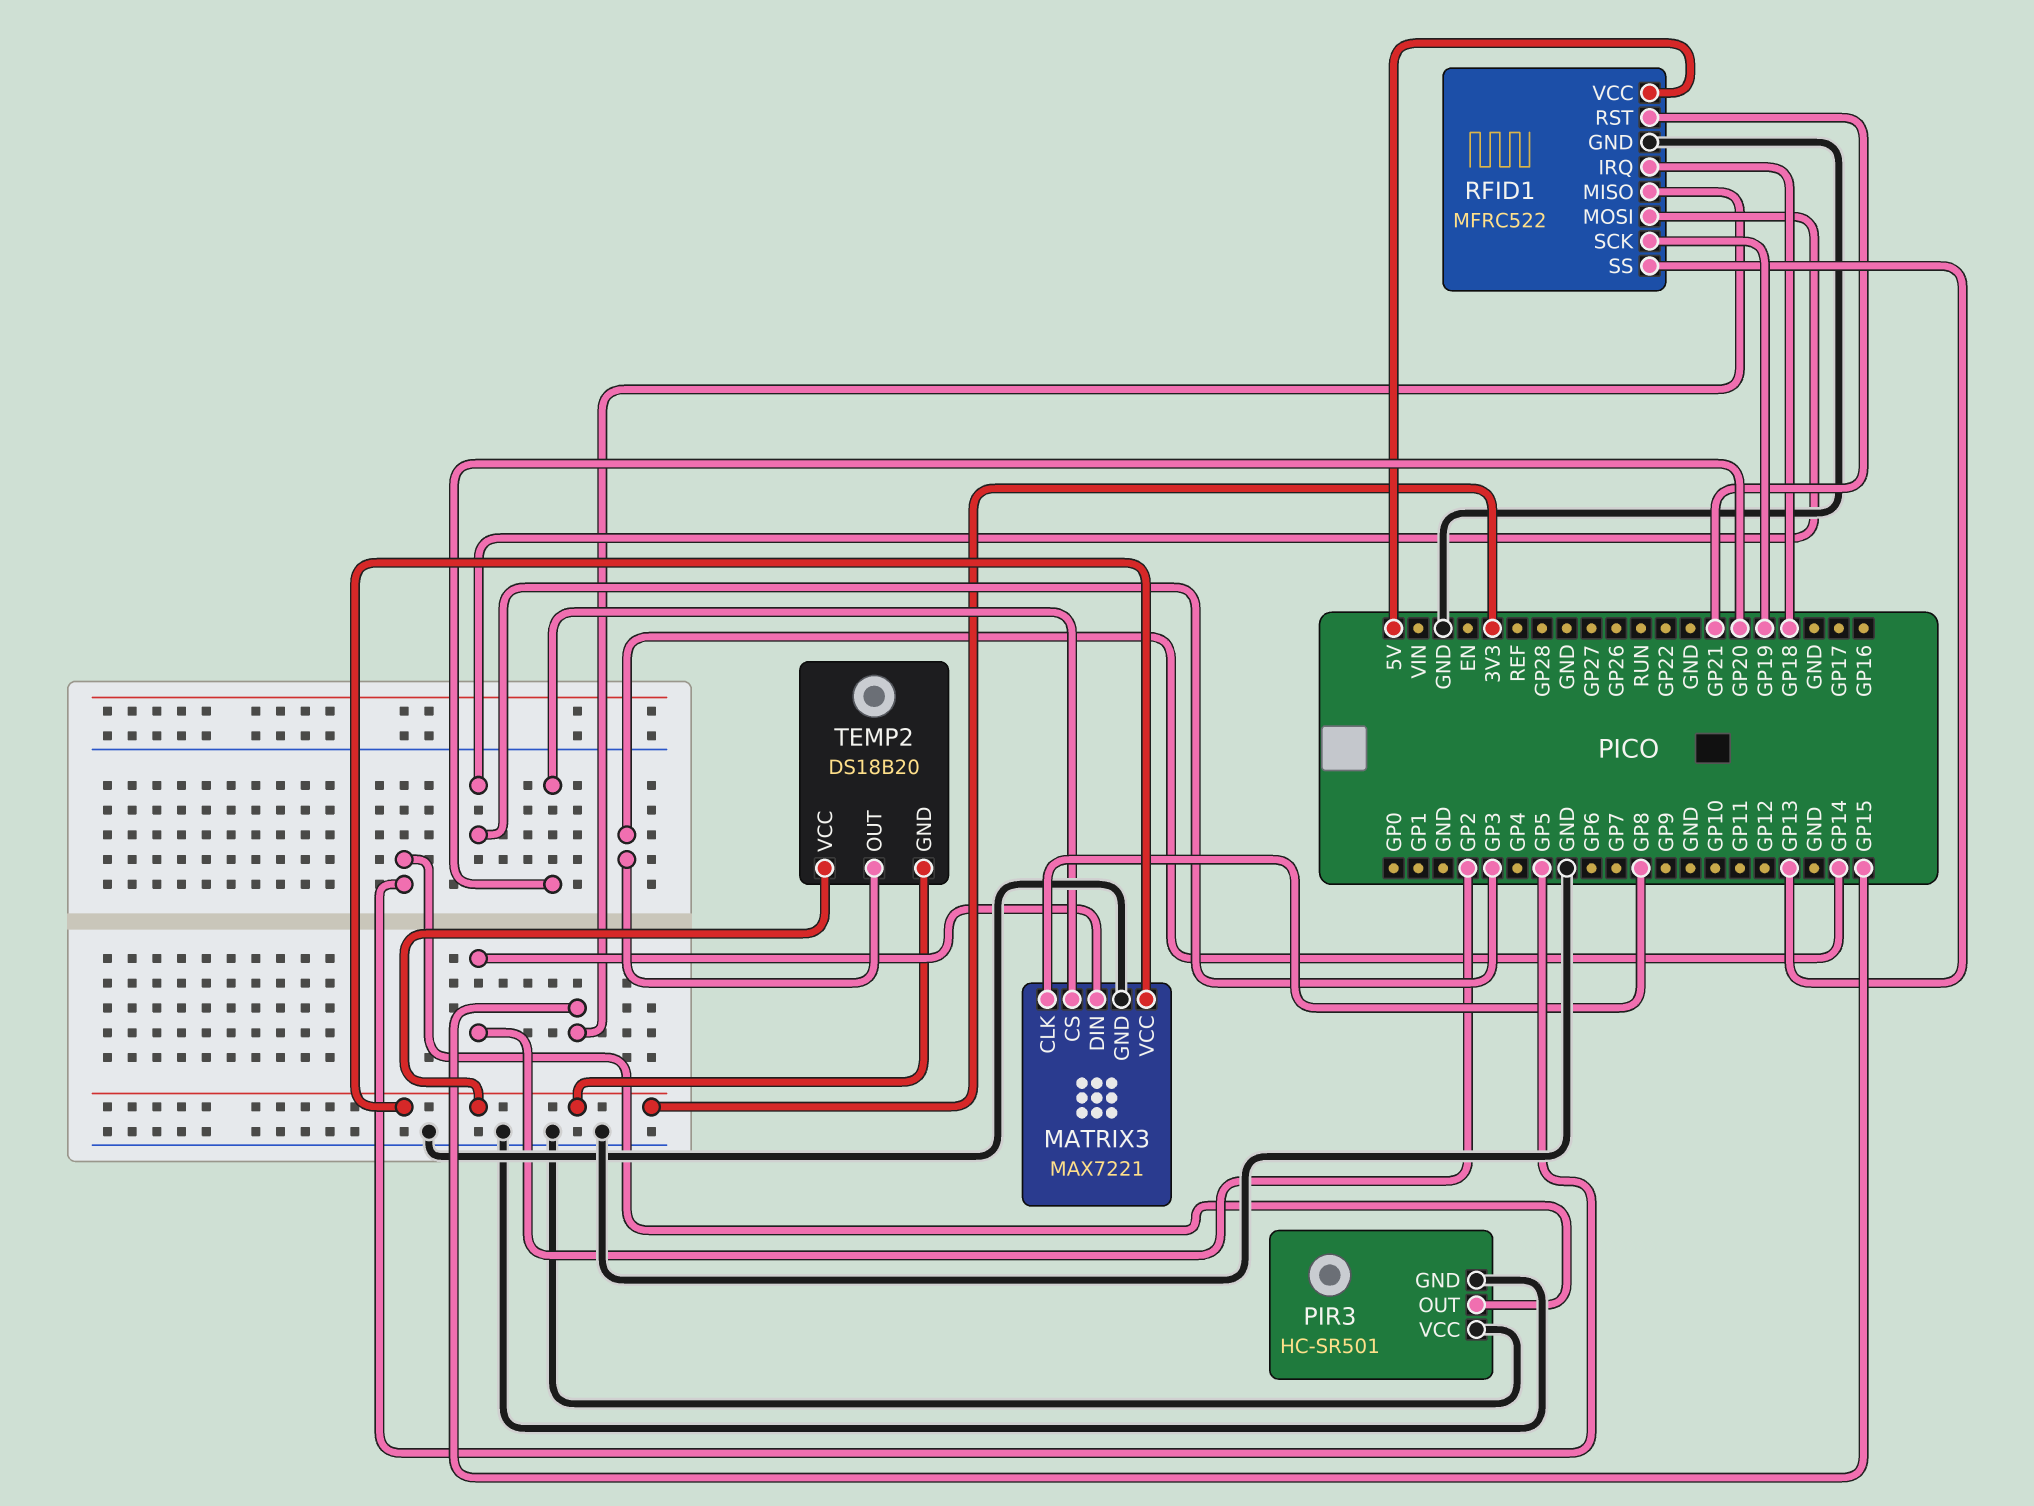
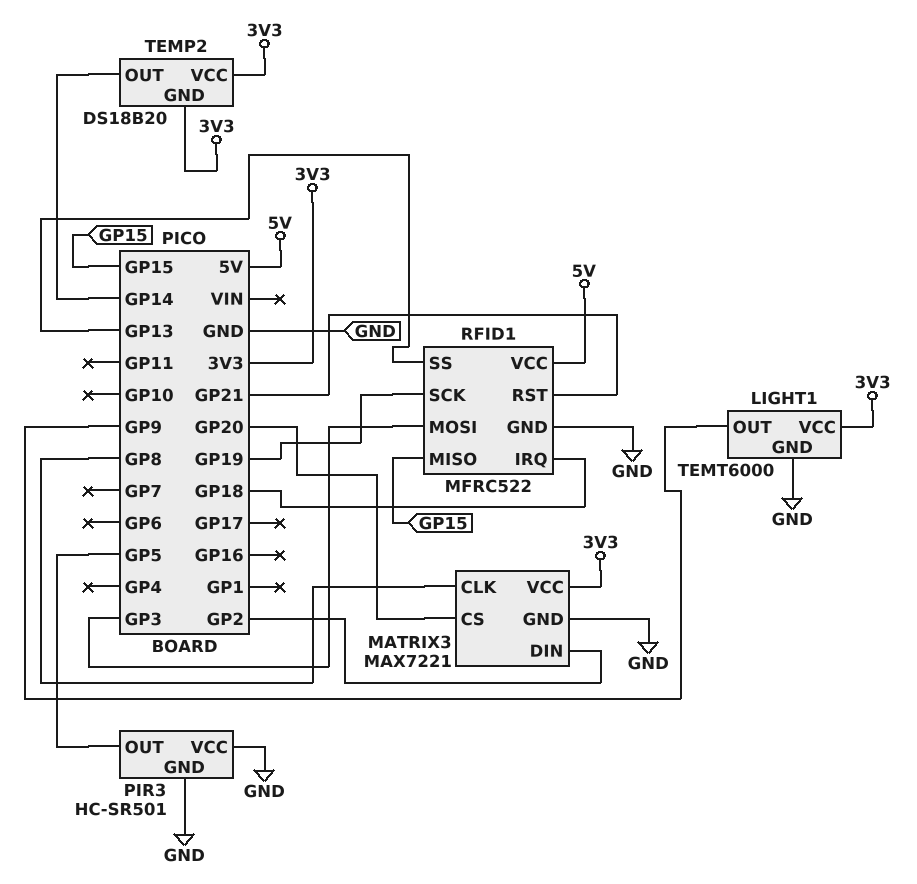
LIGHT1: none -> TEMT6000
LIGHT1 pin GND: none -> GND
LIGHT1 pin OUT: none -> GP9
LIGHT1 pin VCC: none -> 3V3

